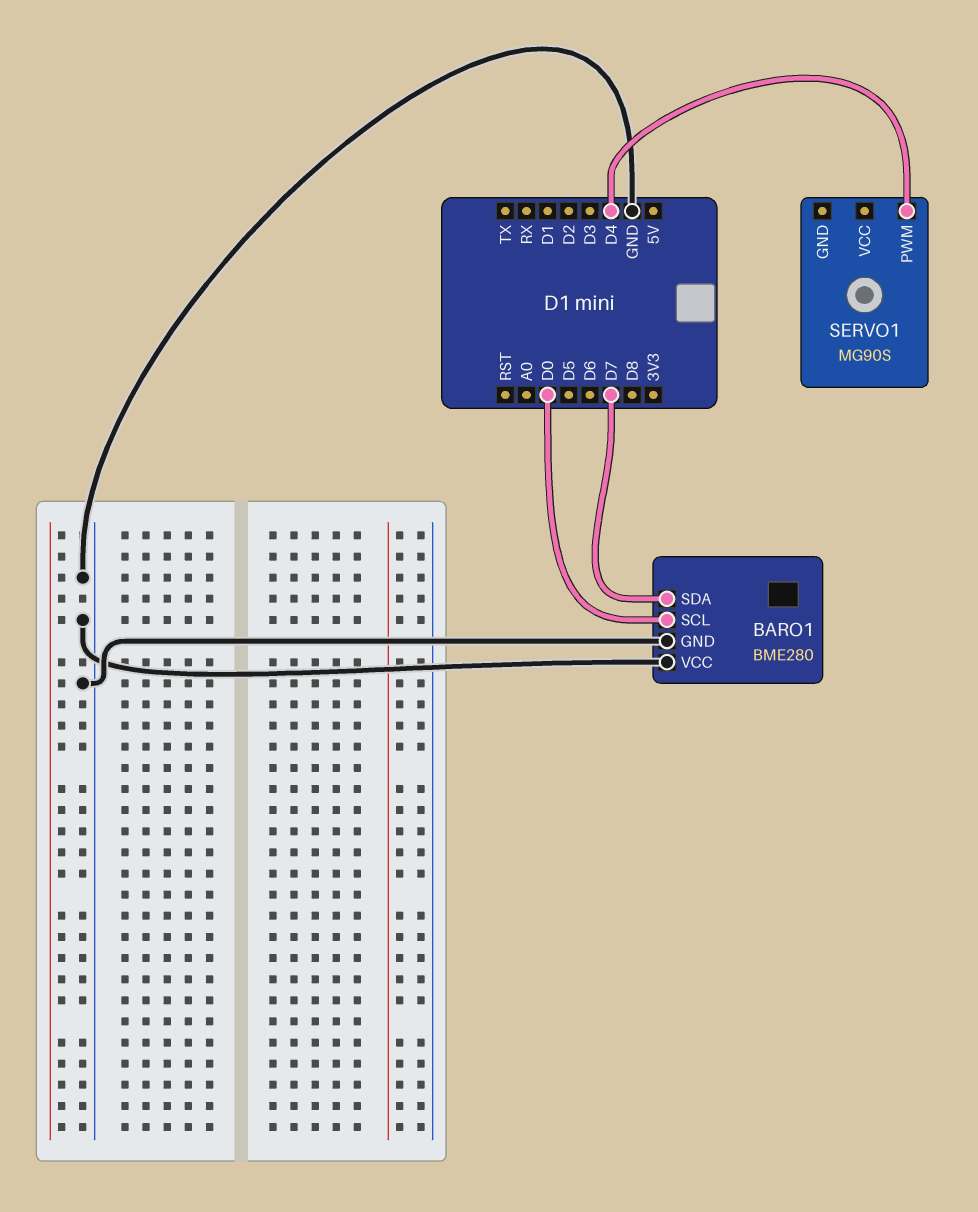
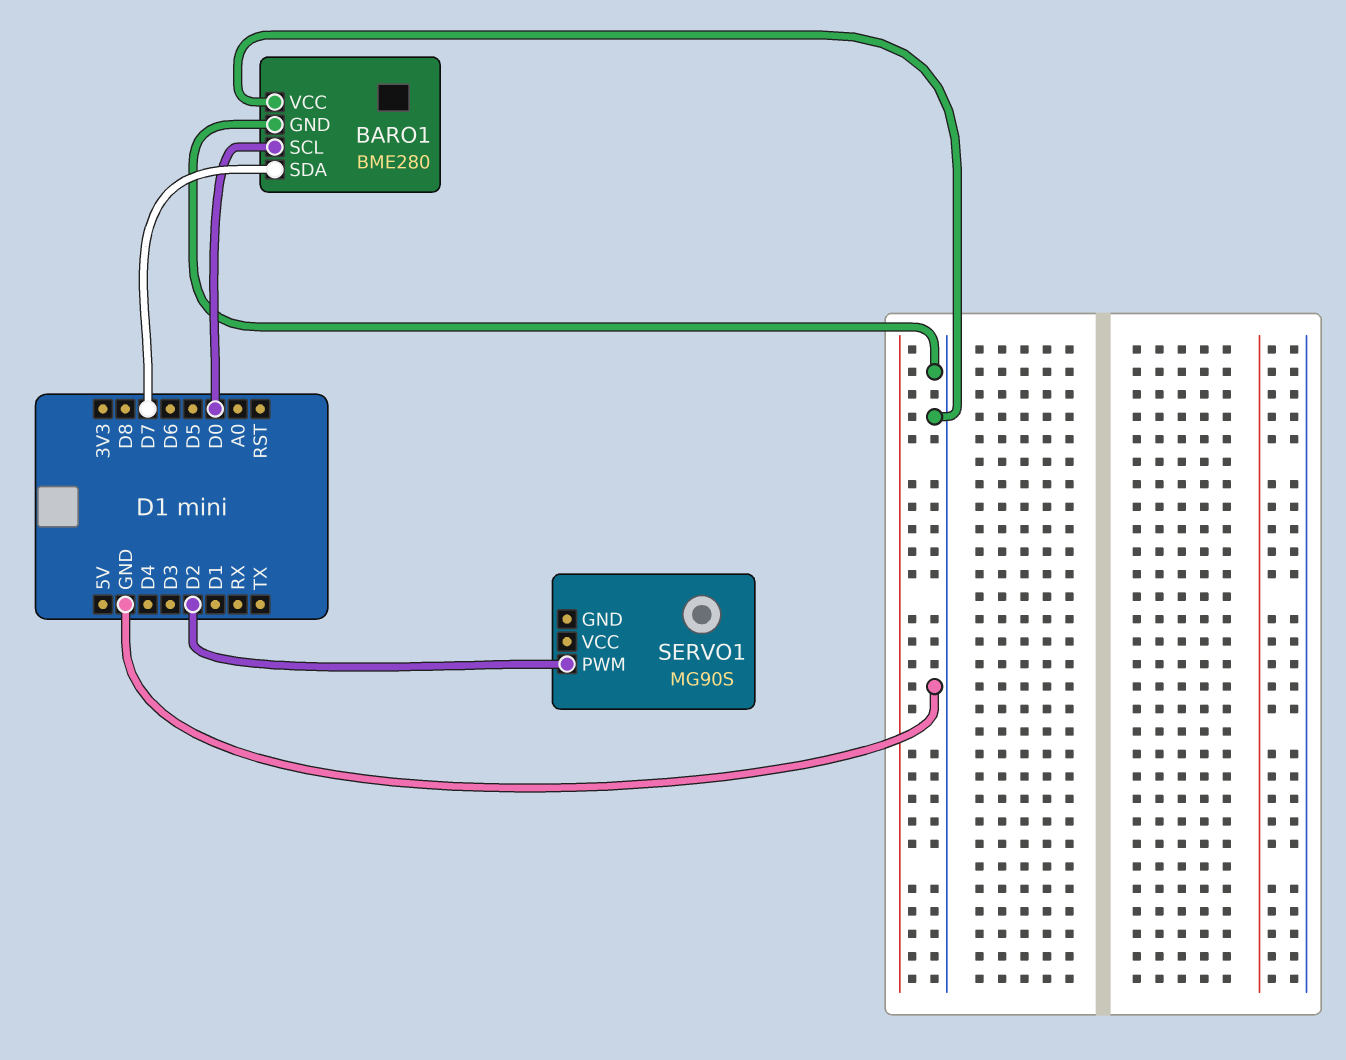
SERVO1 pin PWM: D4 -> D2

